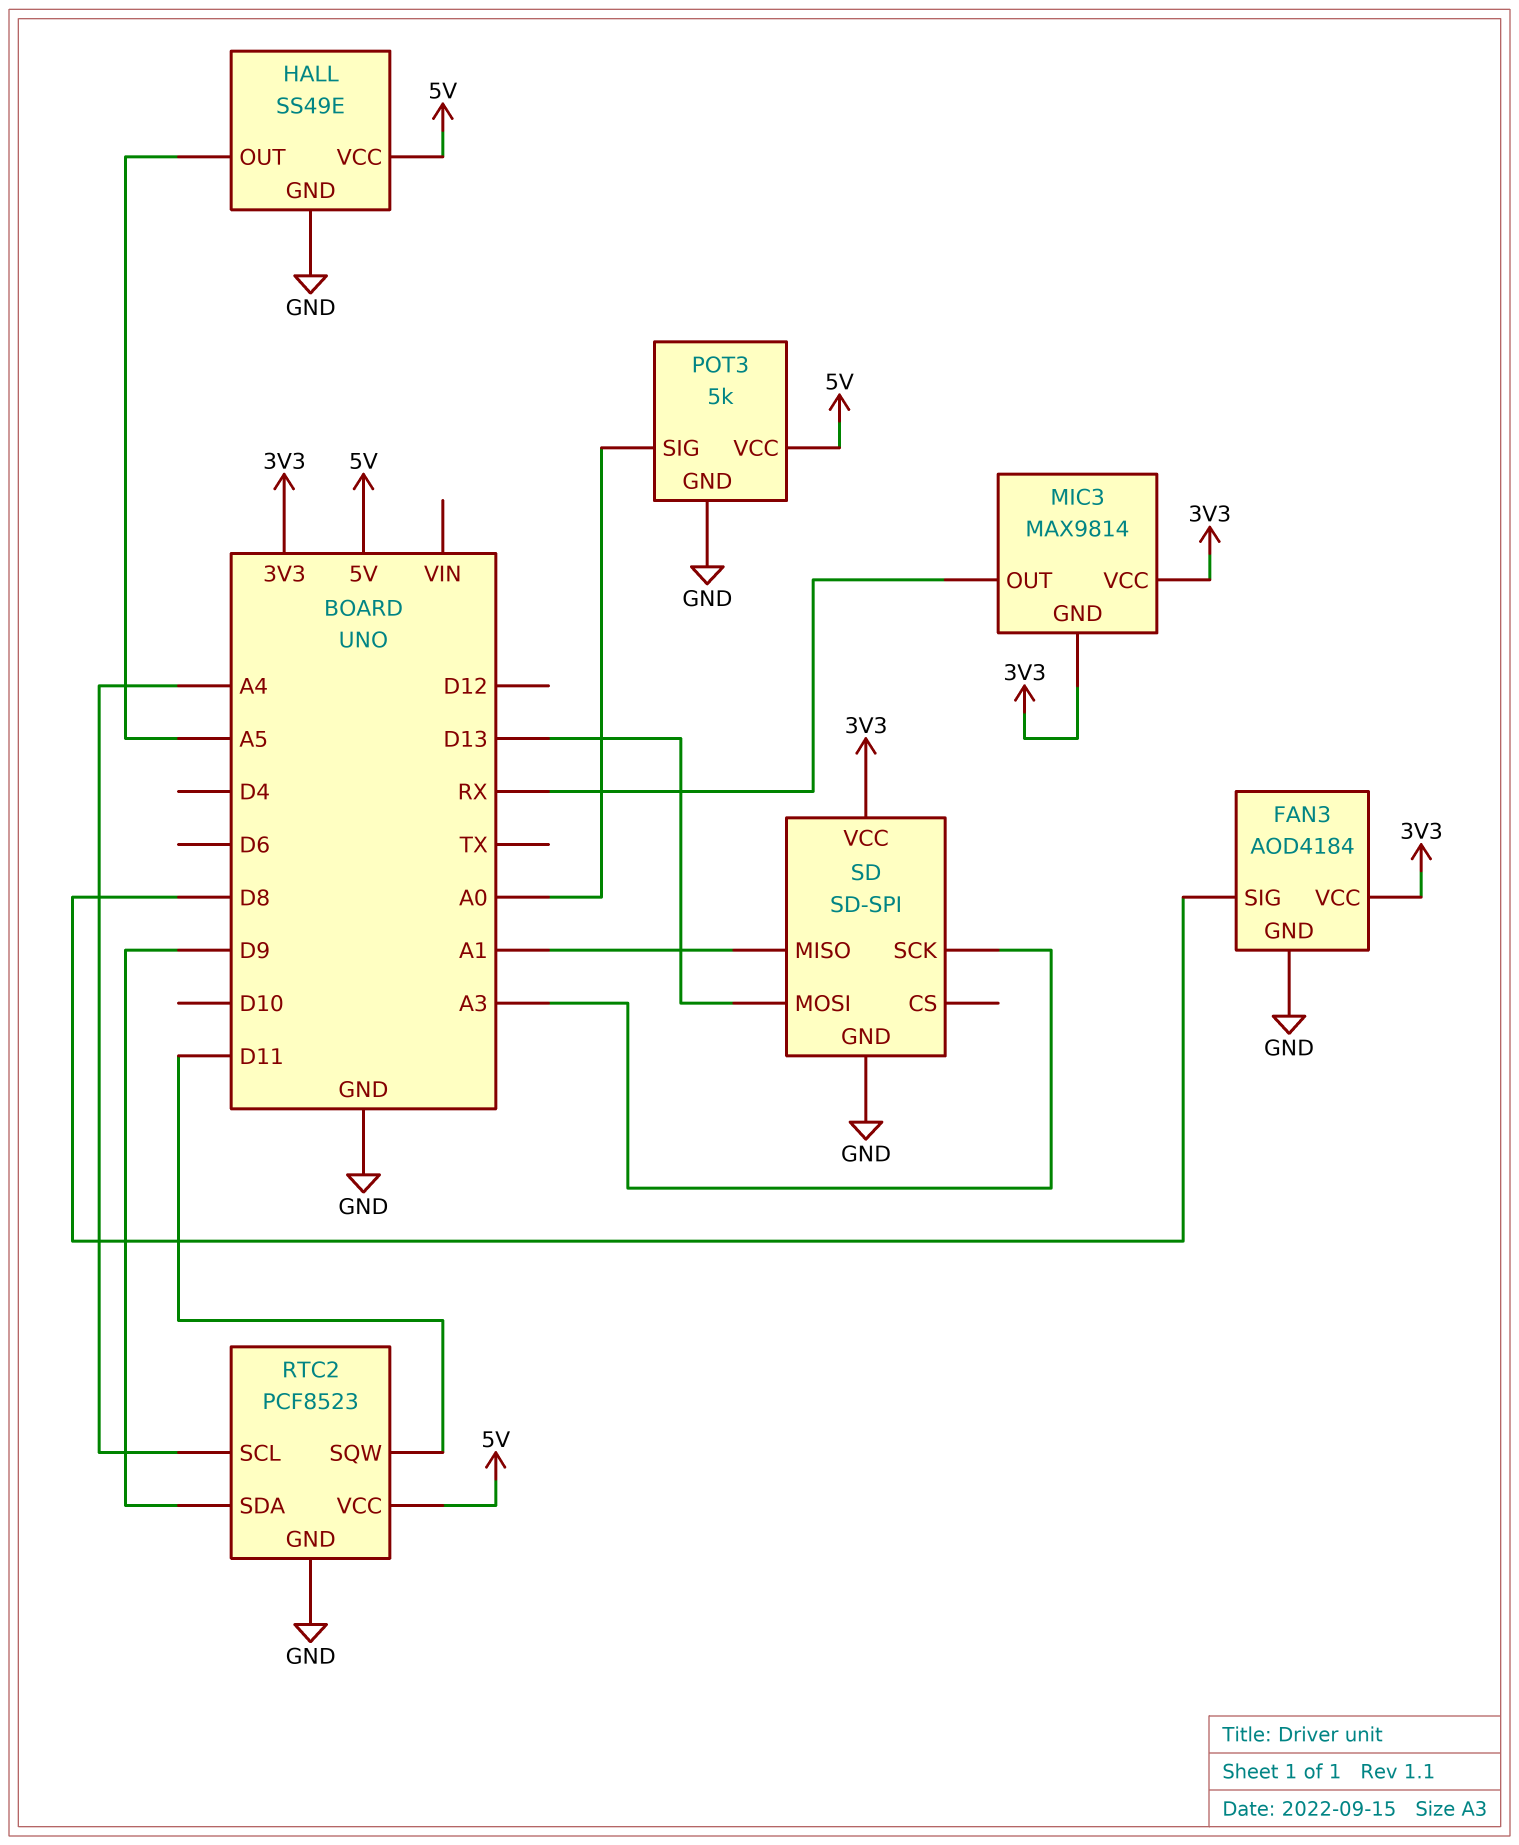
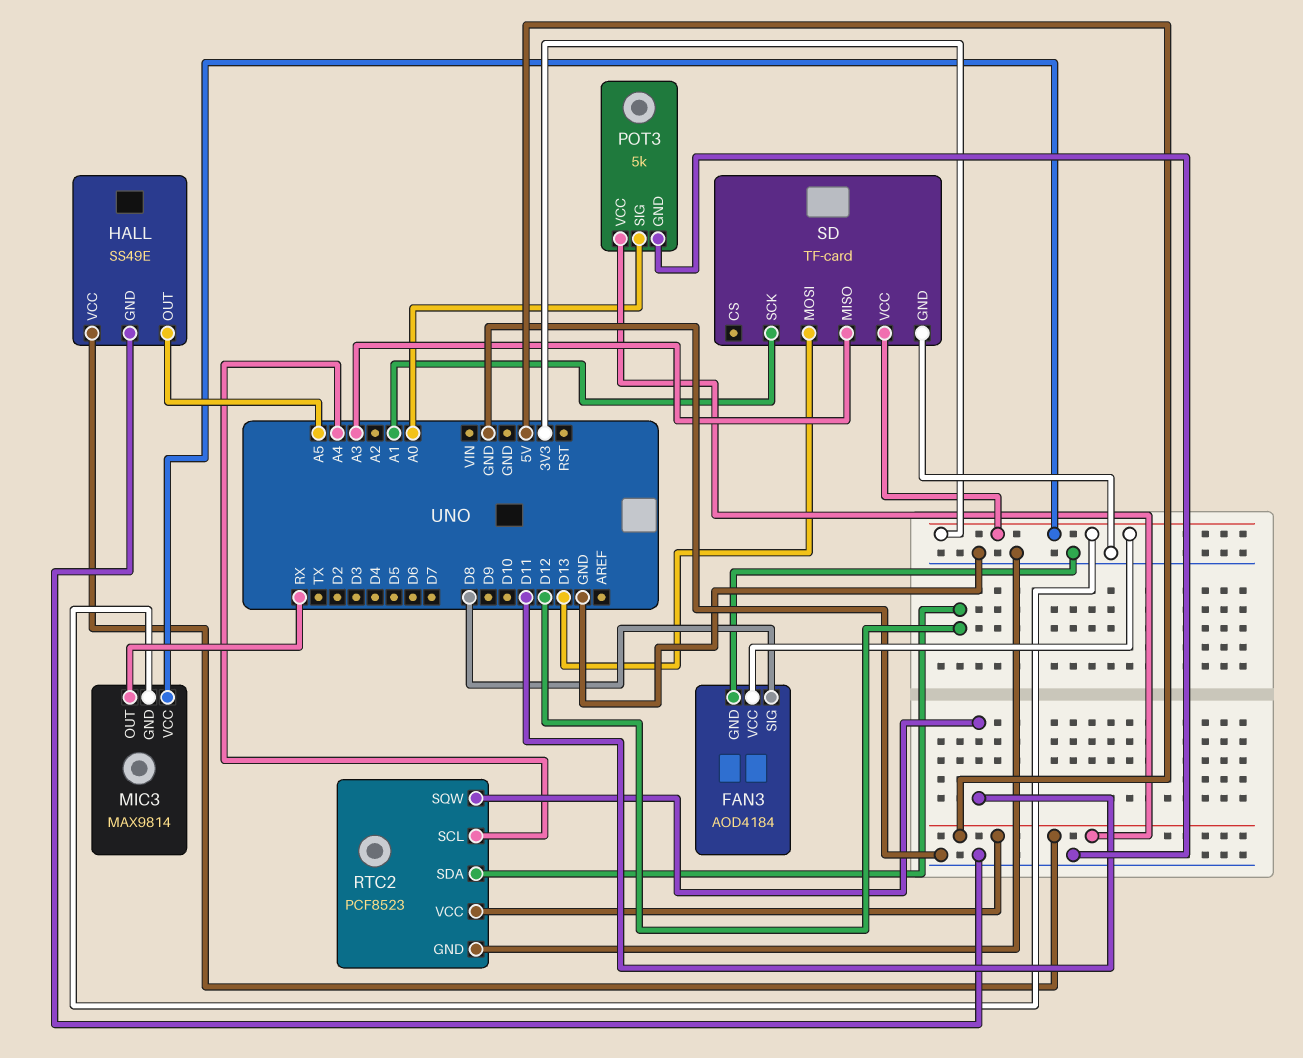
RTC2 pin SDA: D9 -> D12
SD: SD-SPI -> TF-card
SD pin MISO: A1 -> A3
SD pin SCK: A3 -> A1

